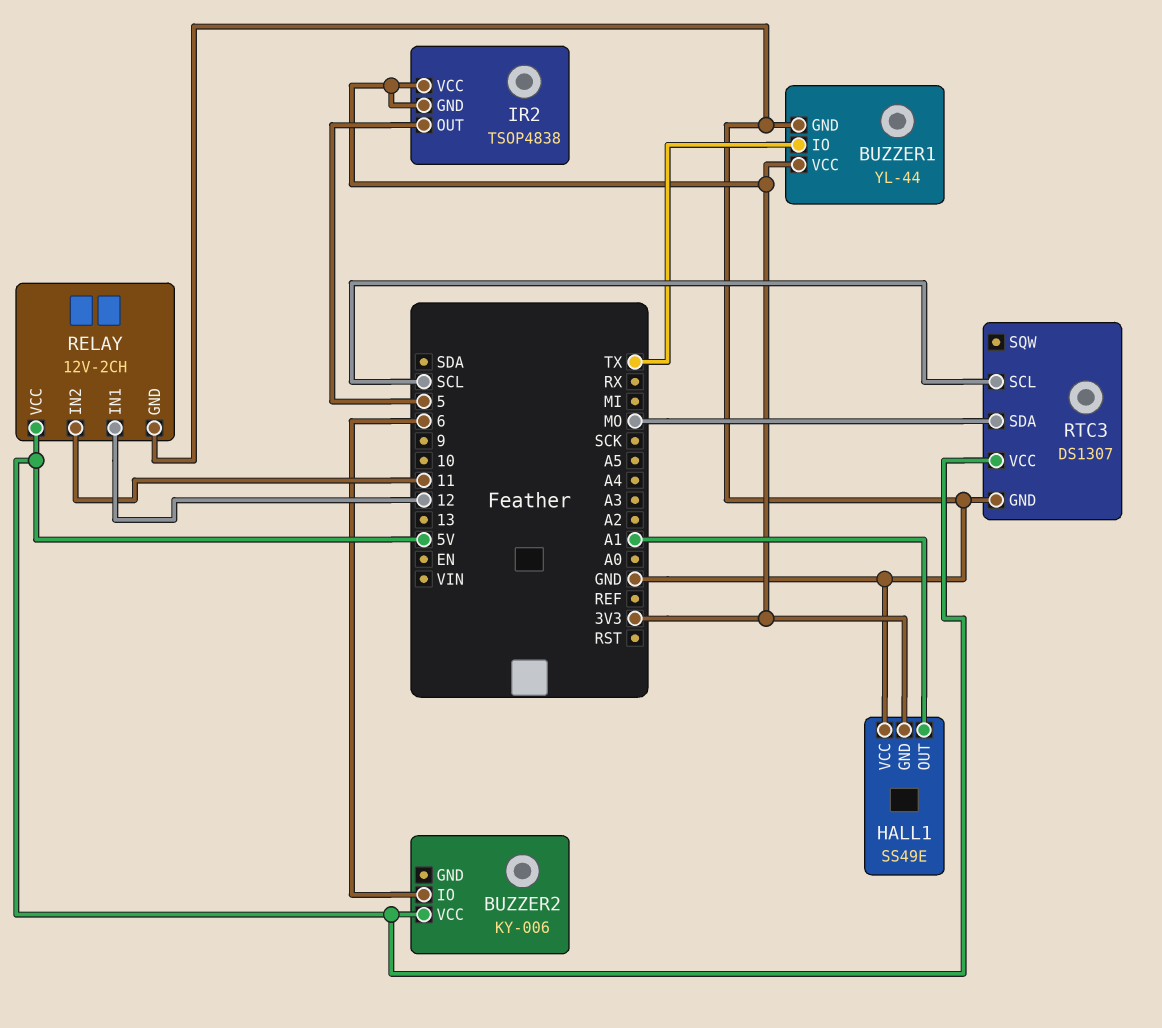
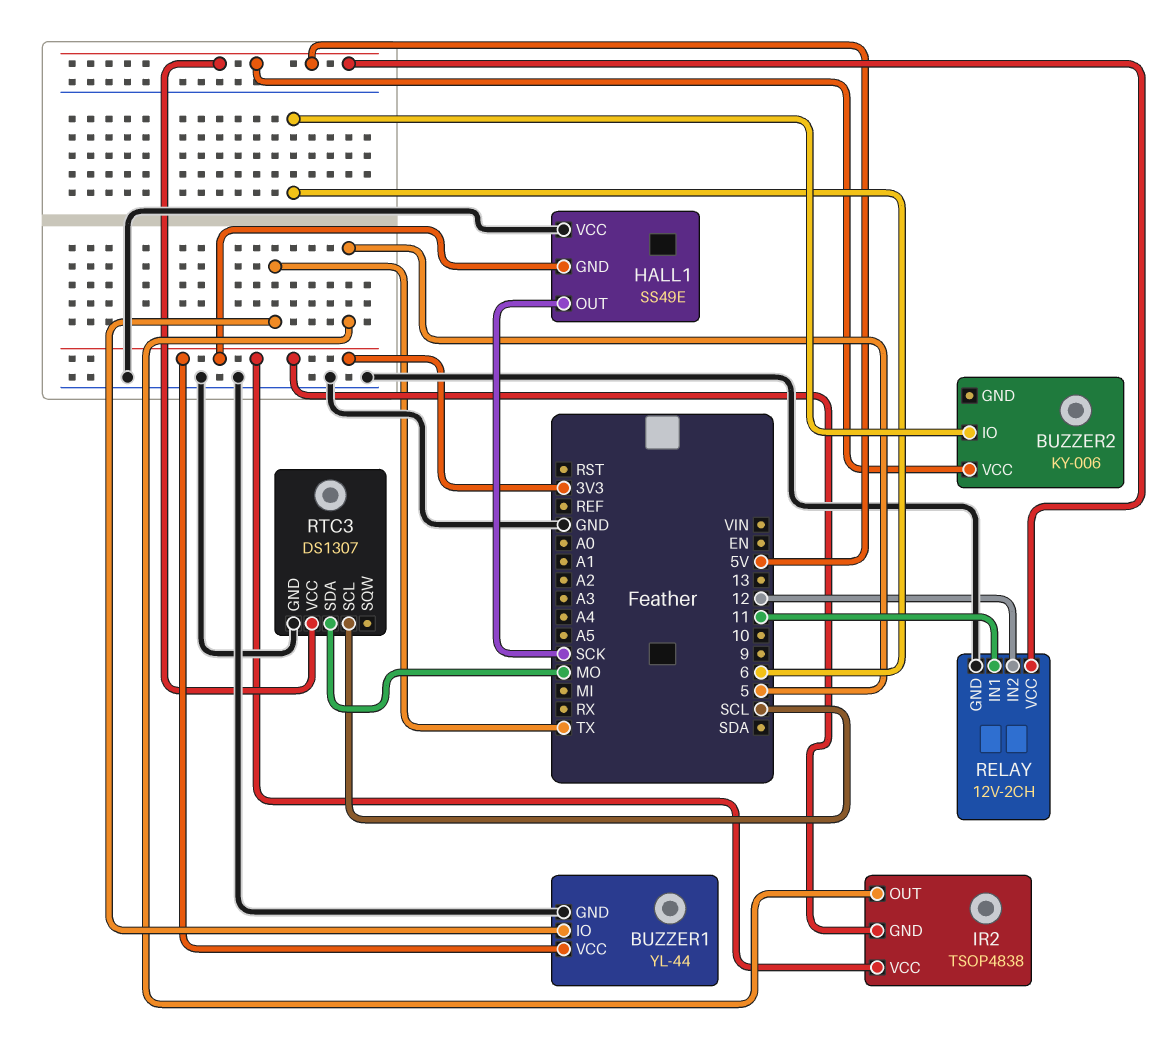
HALL1 pin OUT: A1 -> SCK
RELAY pin IN1: 12 -> 11
RELAY pin IN2: 11 -> 12

